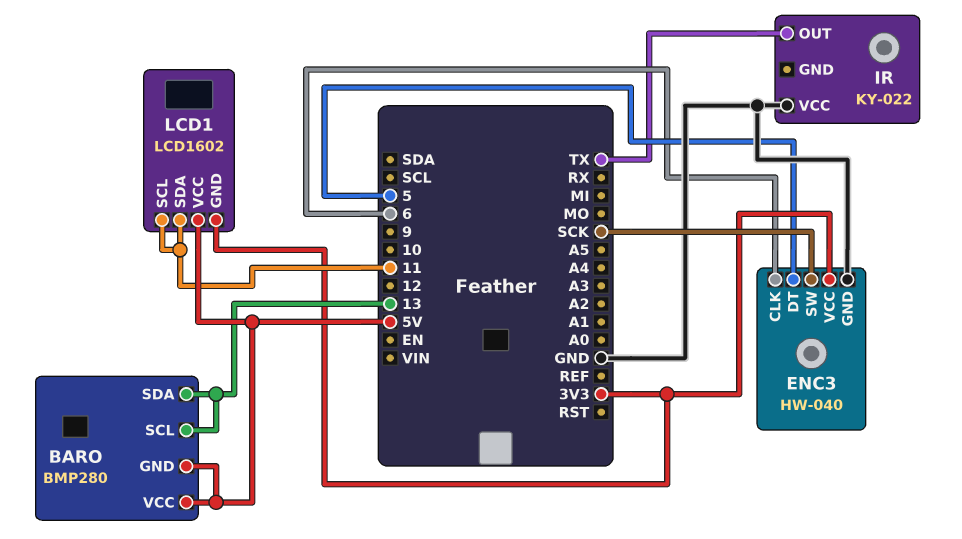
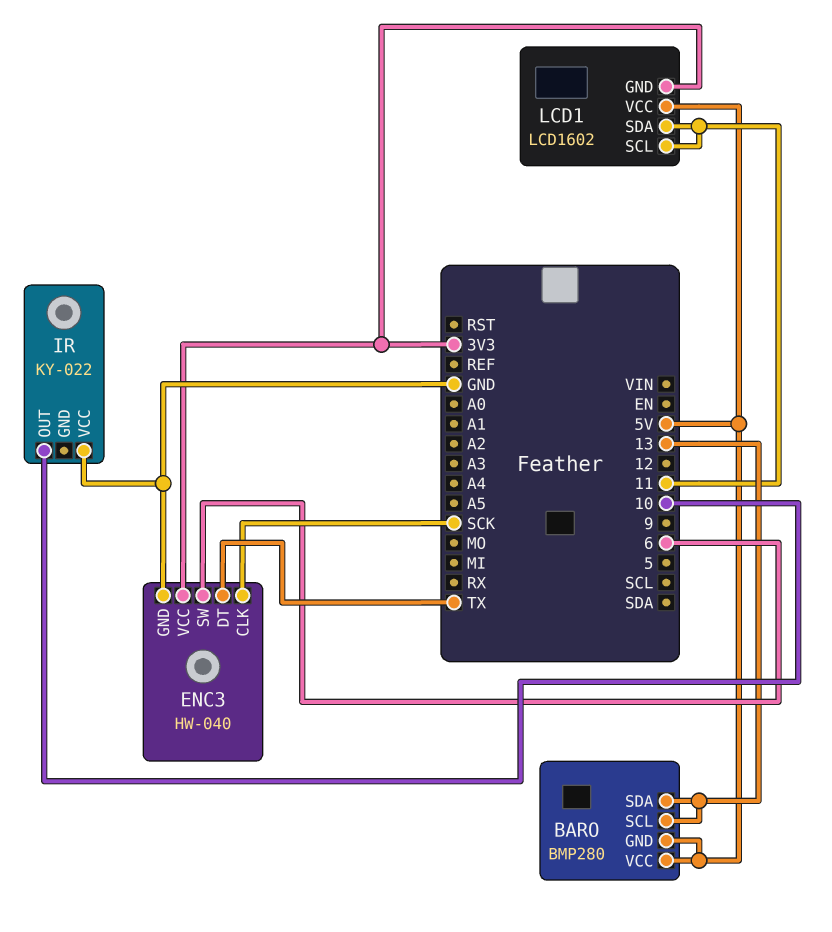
ENC3 pin CLK: 6 -> SCK
ENC3 pin DT: 5 -> TX
ENC3 pin SW: SCK -> 6
IR pin OUT: TX -> 10

